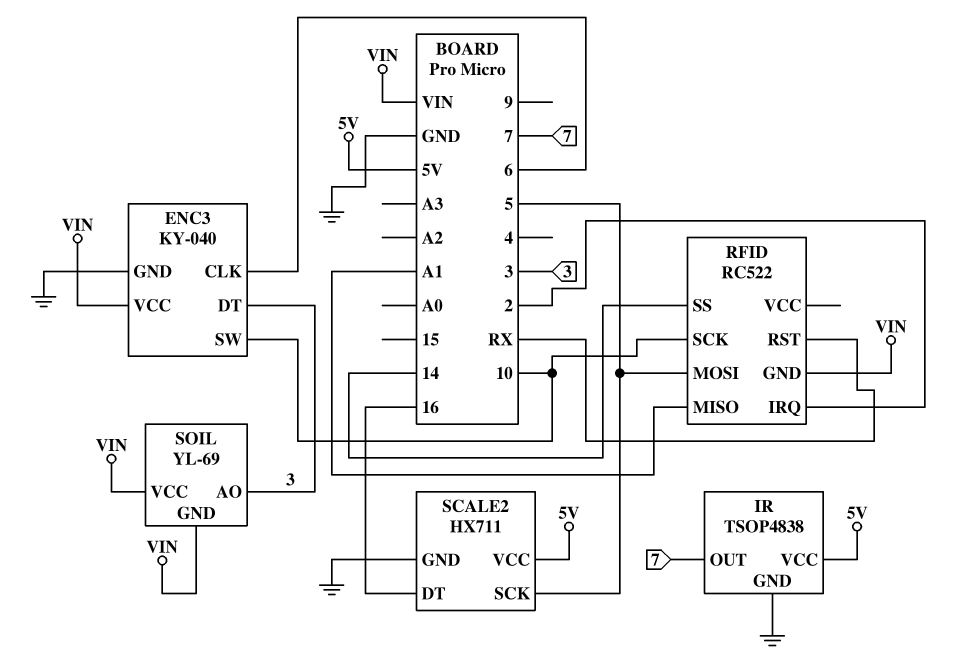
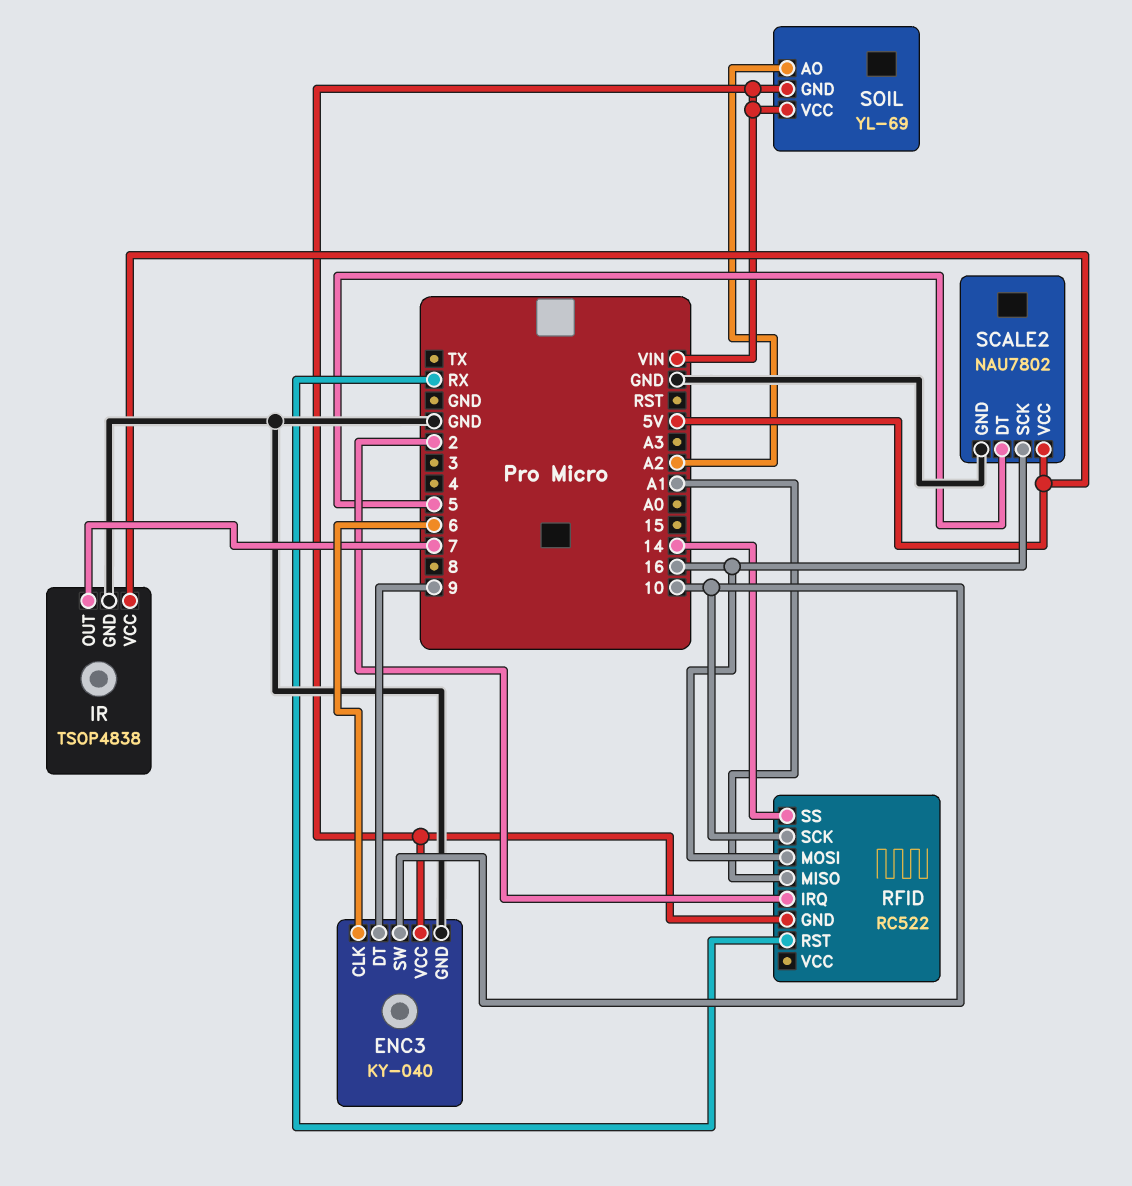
ENC3 pin DT: 3 -> 9
RFID pin MOSI: 5 -> 16
SCALE2: HX711 -> NAU7802
SCALE2 pin DT: 16 -> 5
SCALE2 pin SCK: 5 -> 16
SOIL pin AO: 3 -> A2

